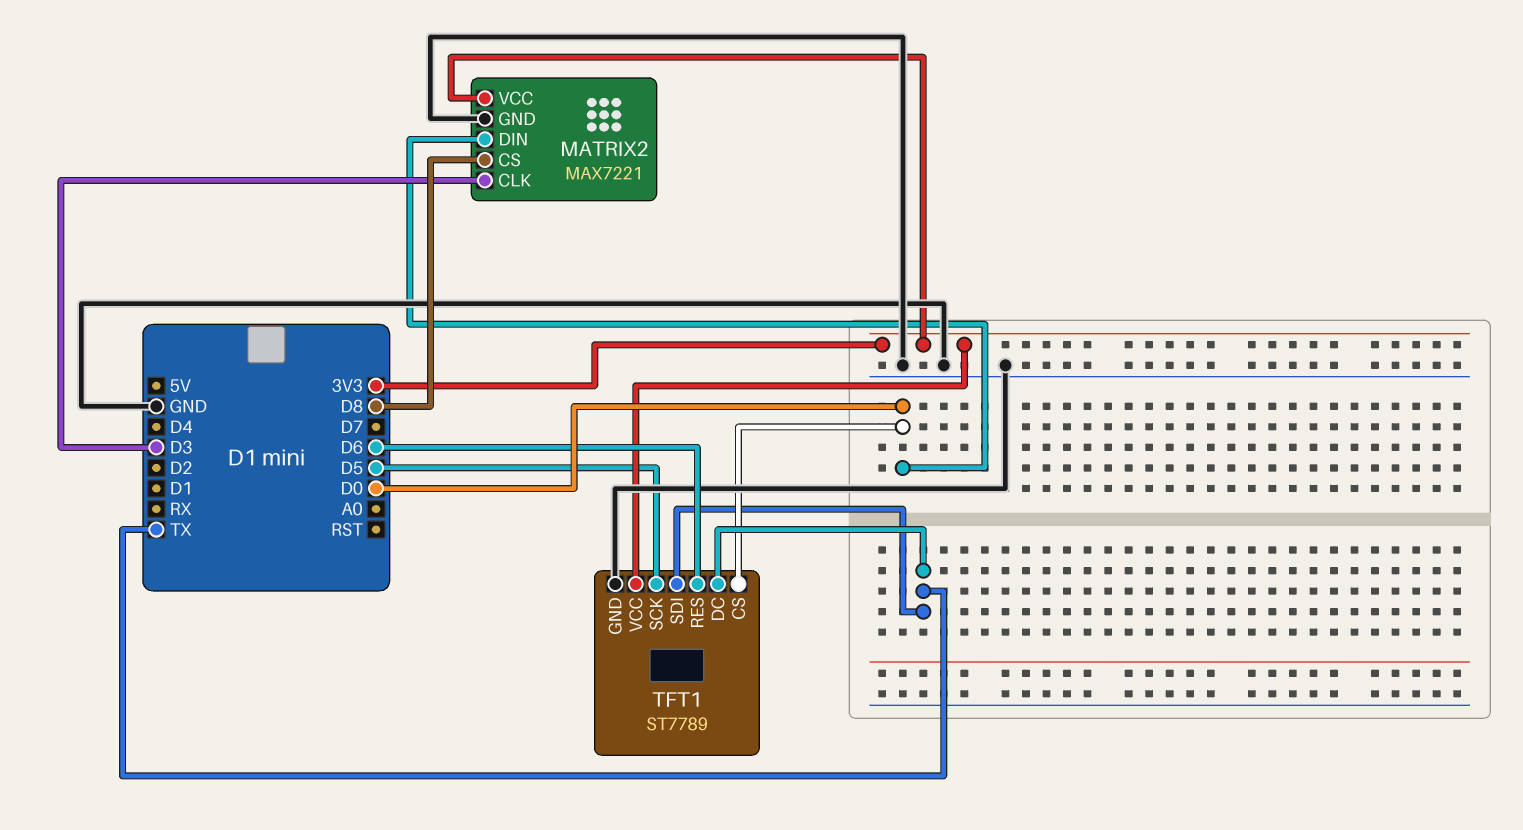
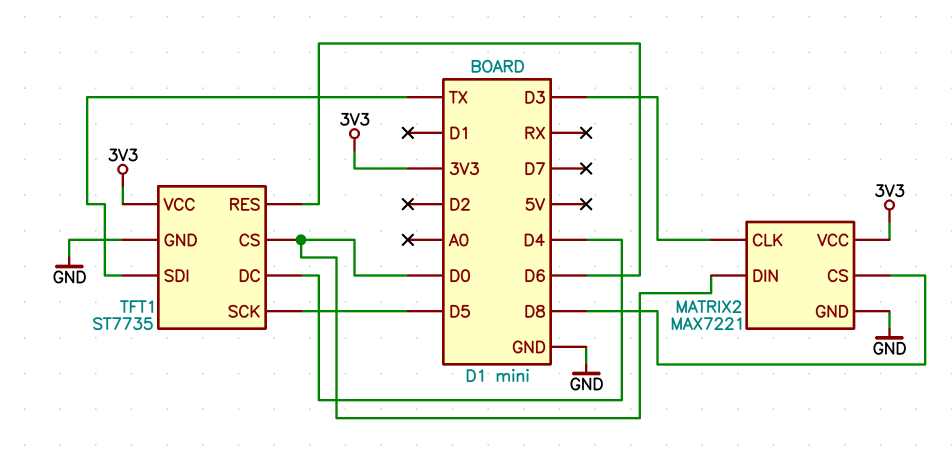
TFT1: ST7789 -> ST7735
TFT1 pin DC: TX -> D4

